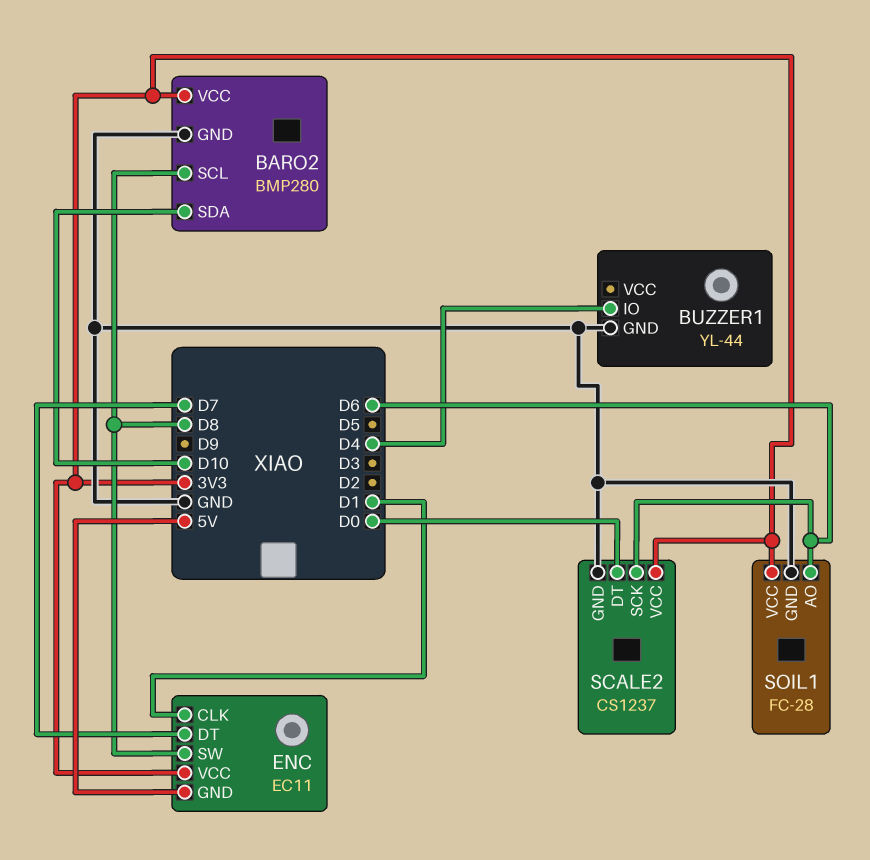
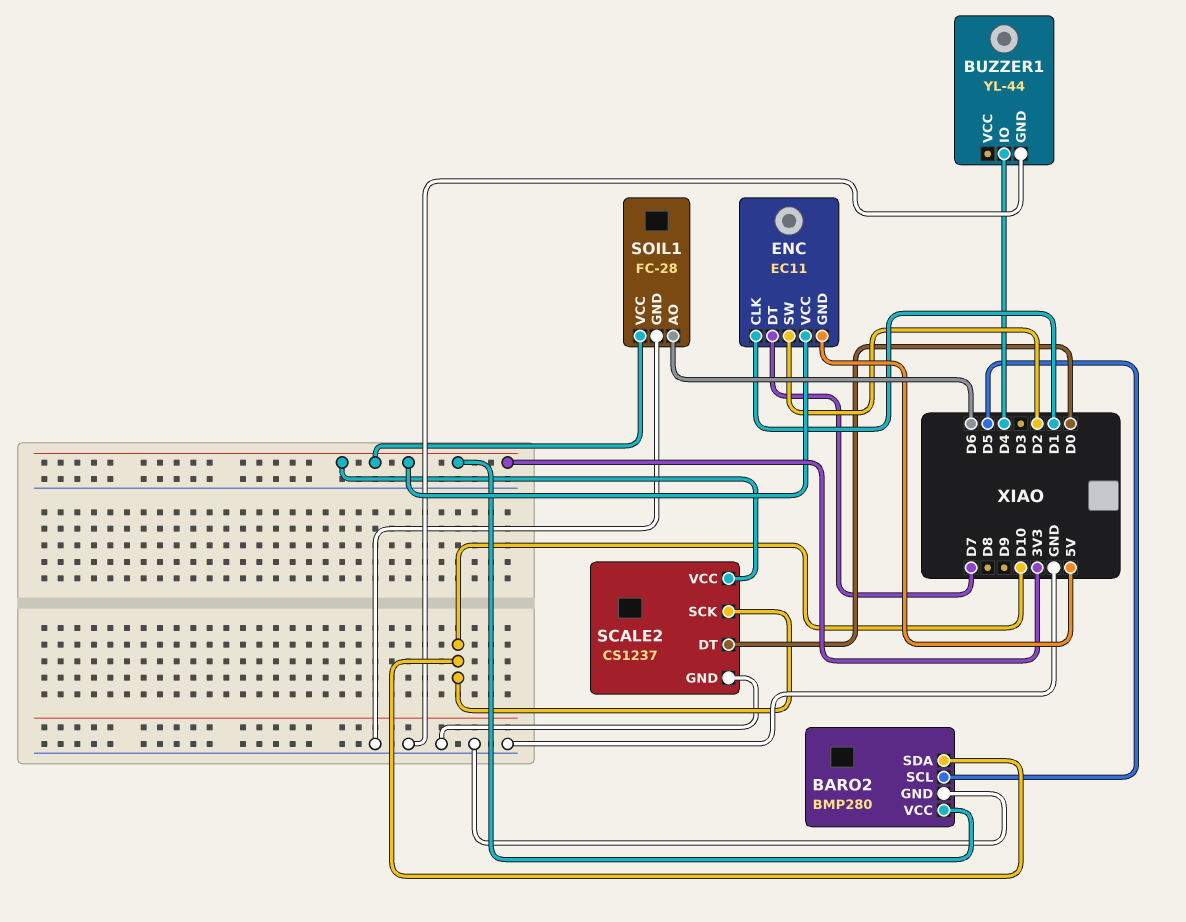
BARO2 pin SCL: D8 -> D5
ENC pin SW: D8 -> D2
SCALE2 pin SCK: D6 -> D10

